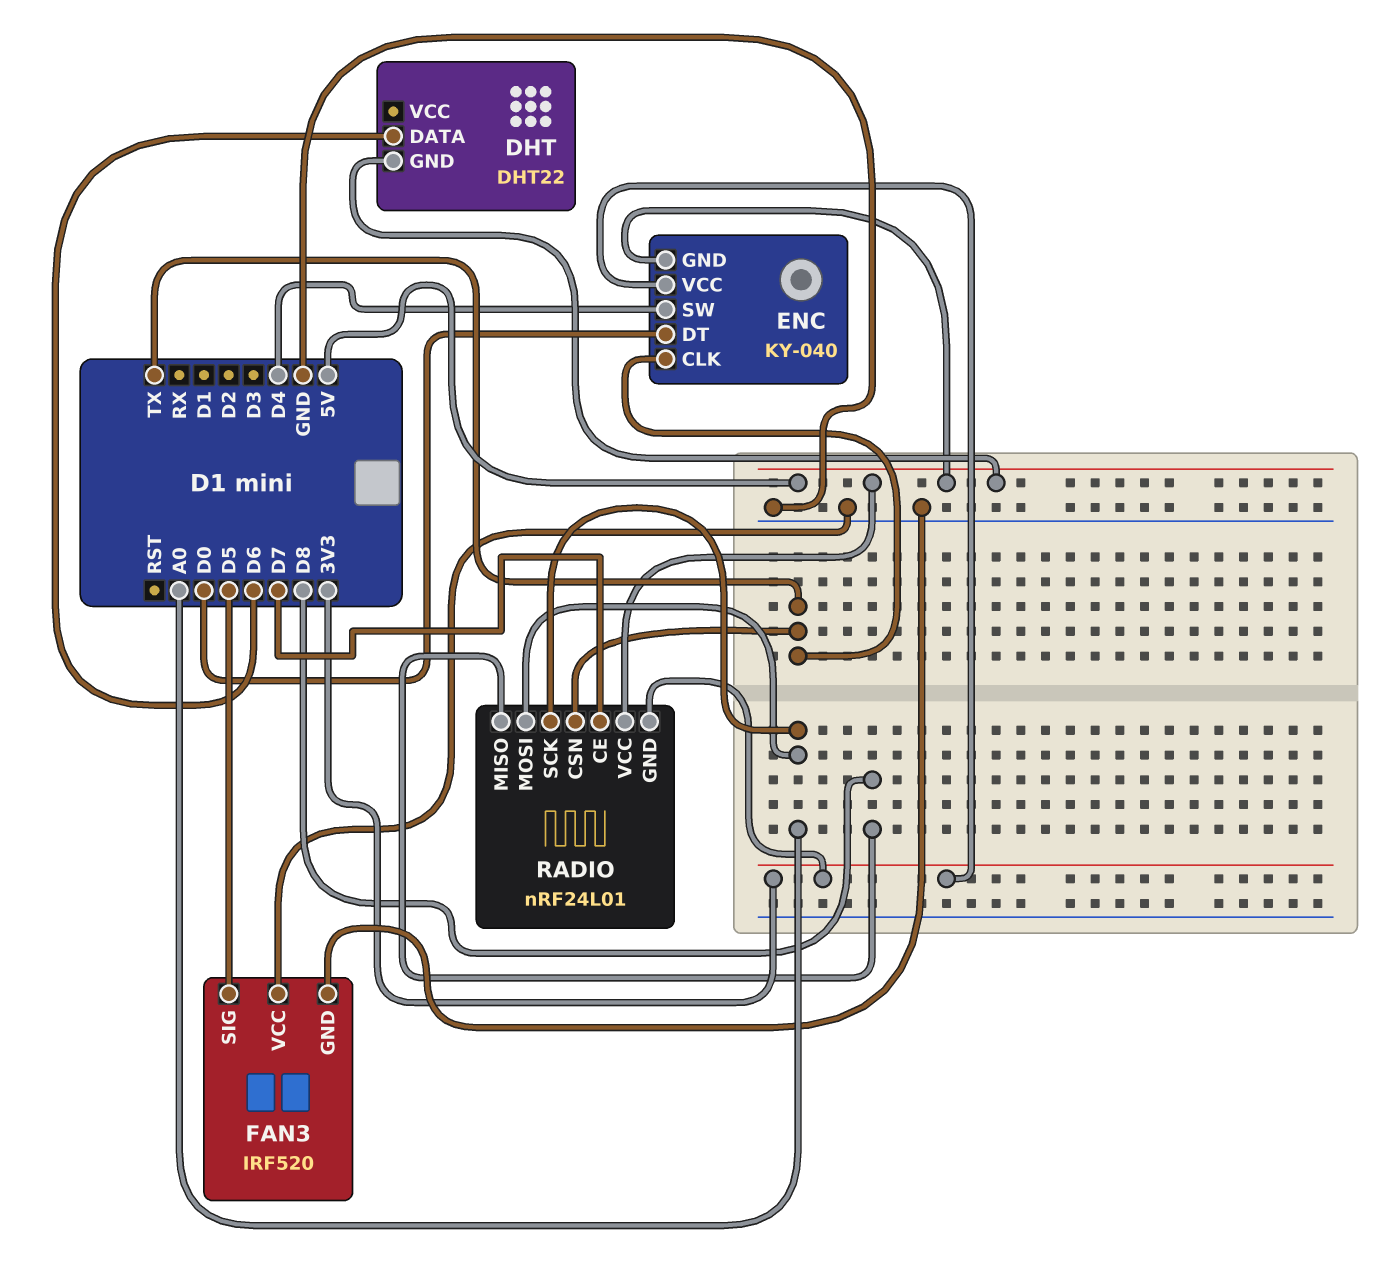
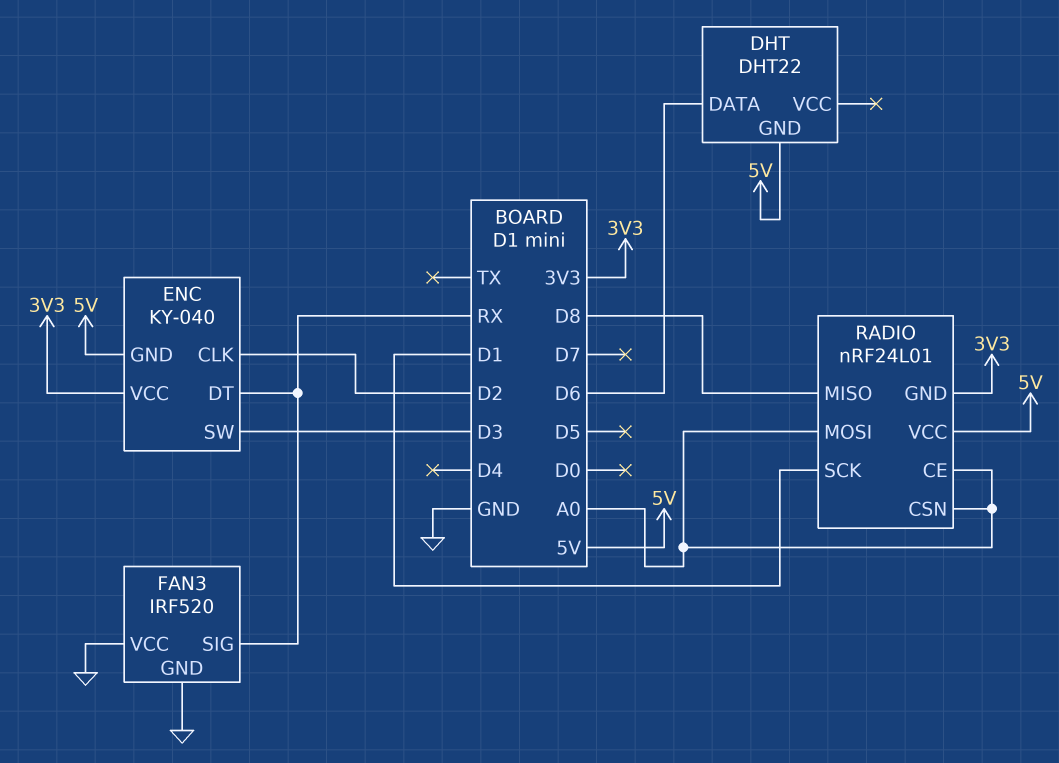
ENC pin CLK: TX -> D2
ENC pin DT: D0 -> RX
ENC pin SW: D4 -> D3
FAN3 pin SIG: D5 -> RX
RADIO pin CE: D7 -> A0
RADIO pin CSN: TX -> A0
RADIO pin SCK: A0 -> D1

